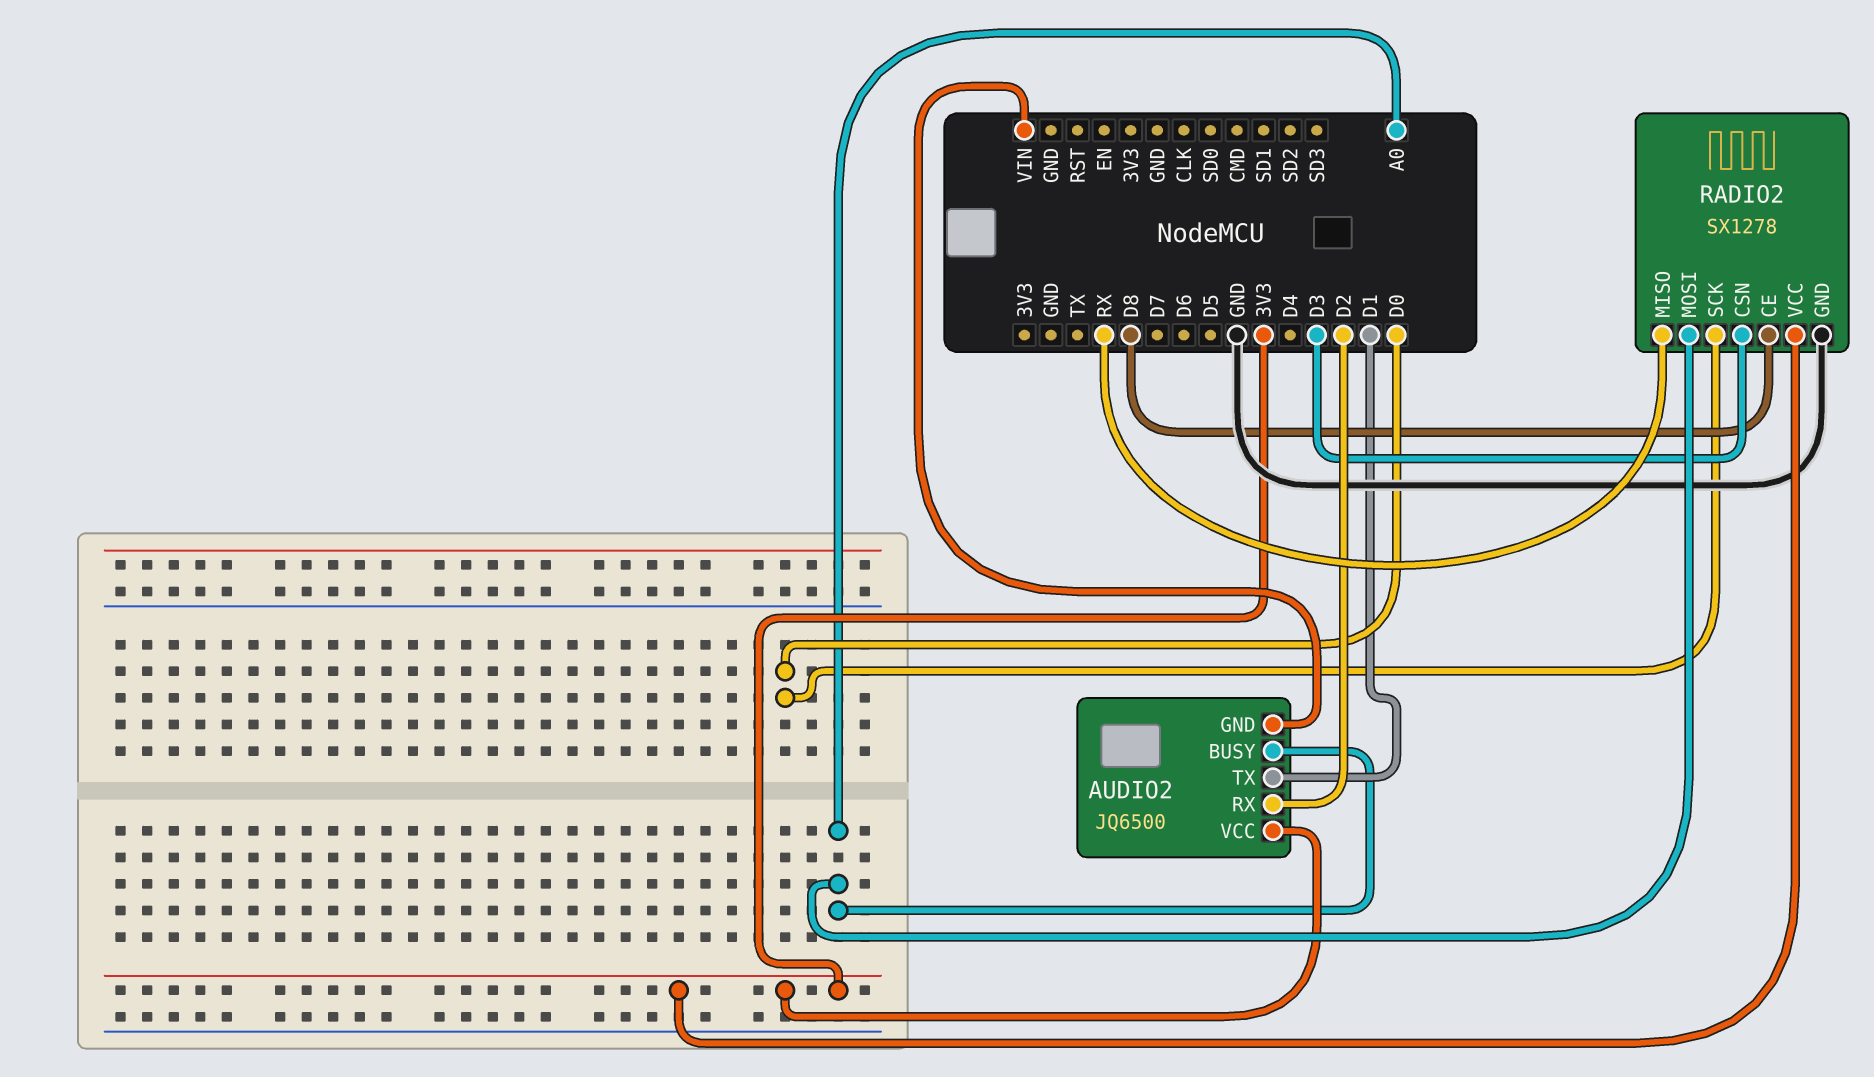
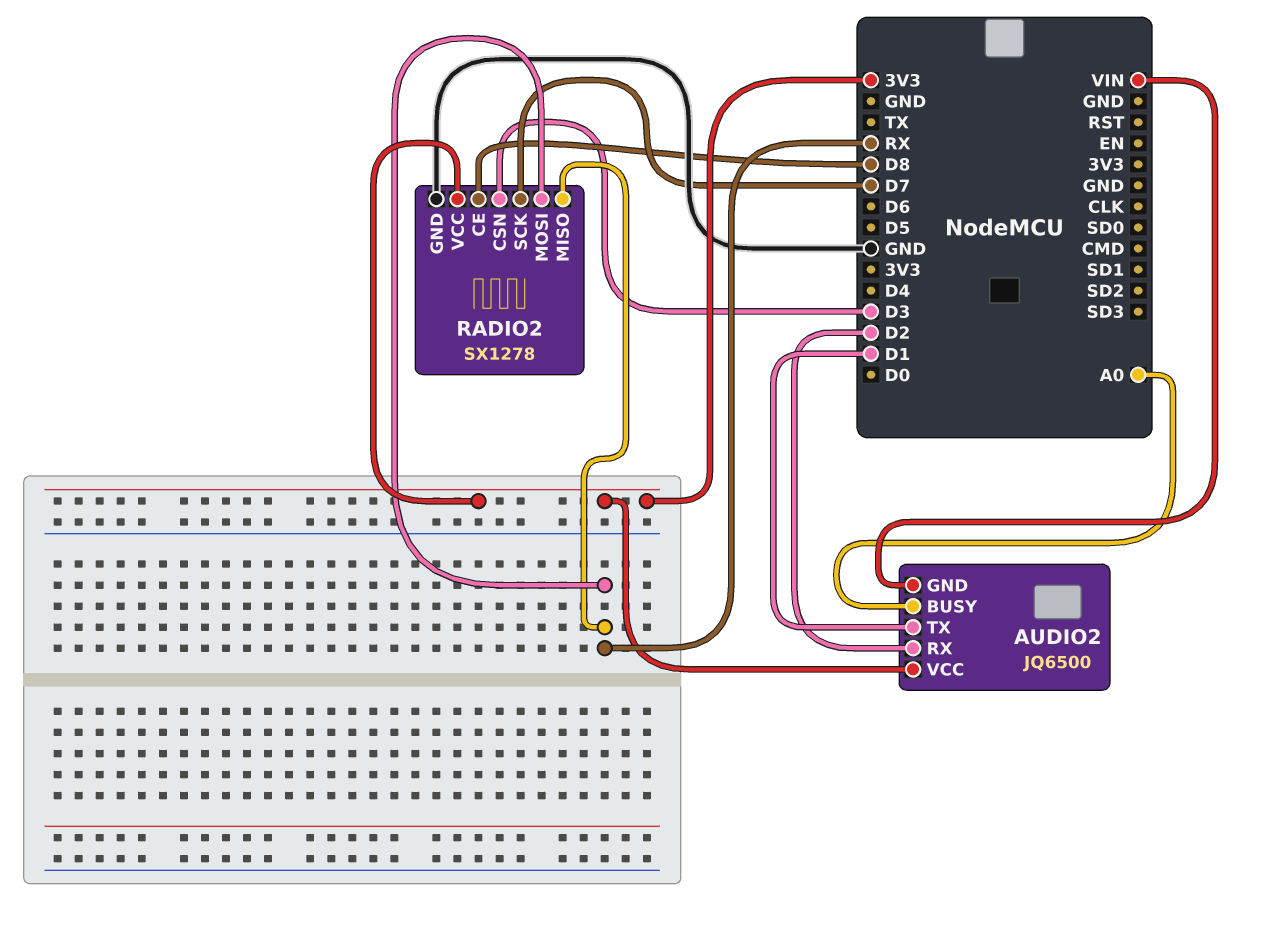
RADIO2 pin MOSI: A0 -> RX
RADIO2 pin SCK: D0 -> D7

